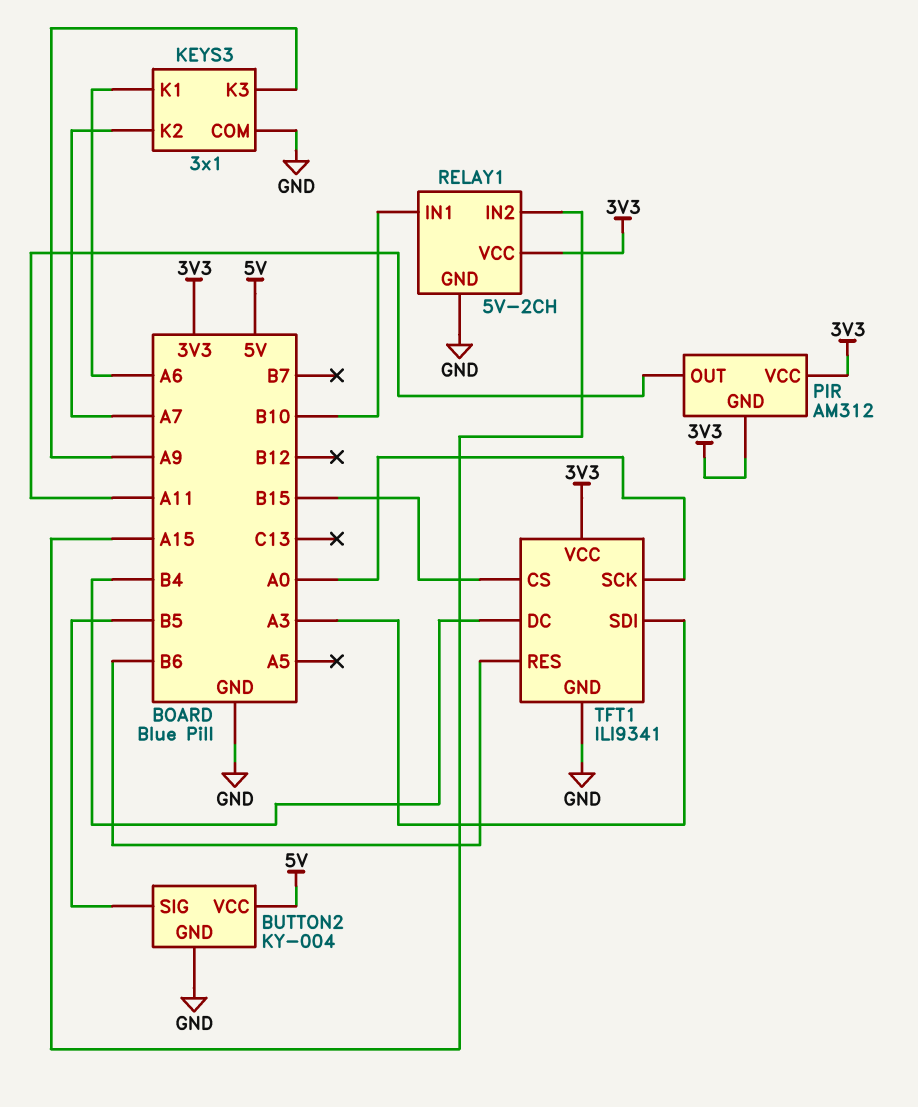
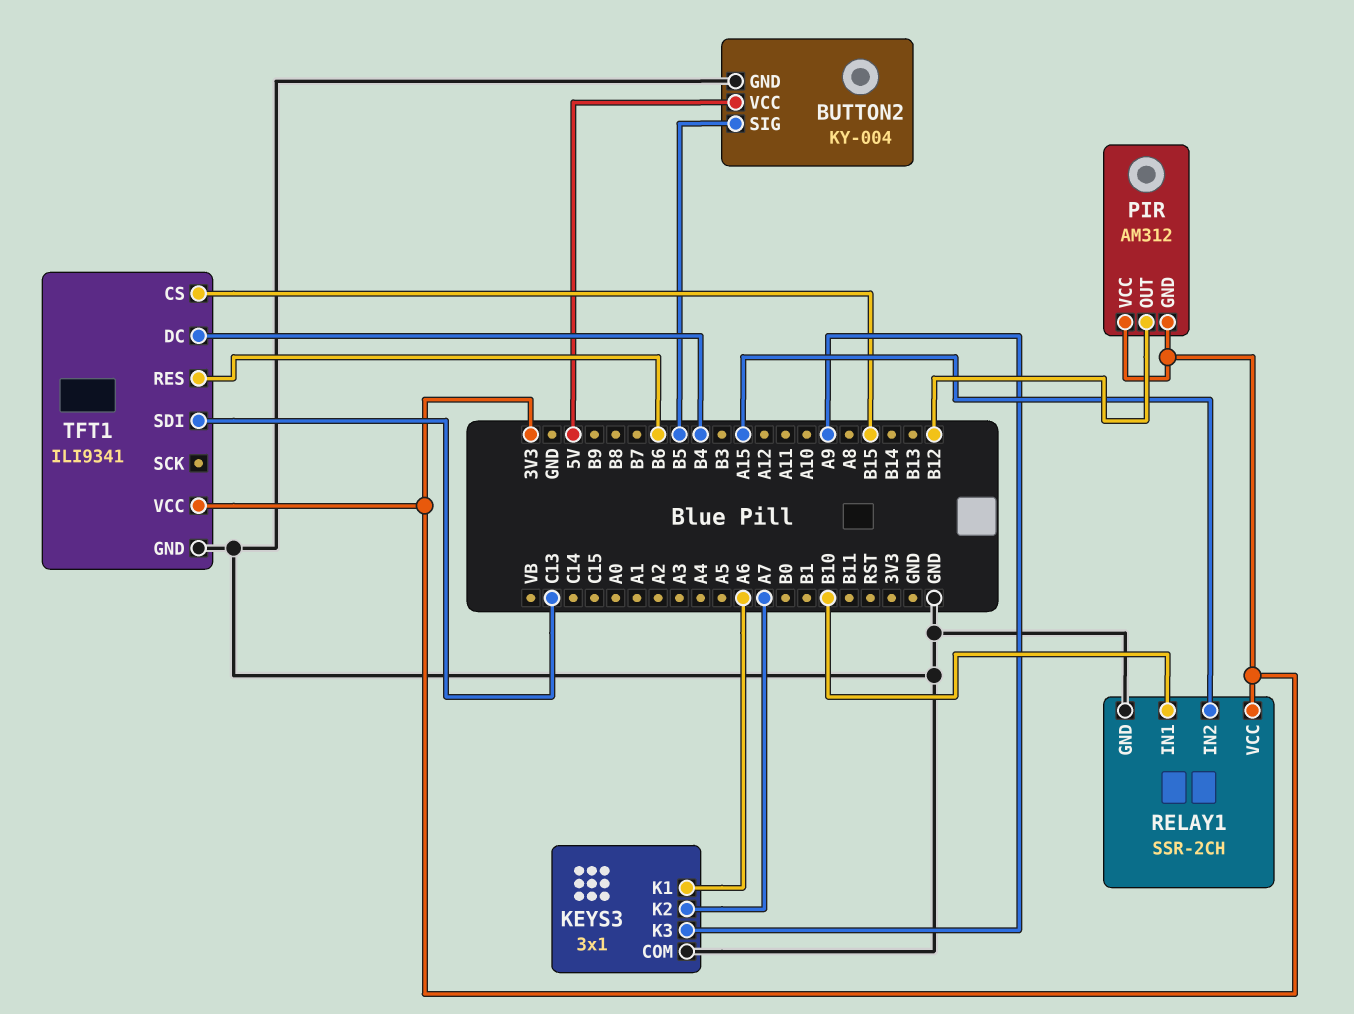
PIR pin OUT: A11 -> B12
RELAY1: 5V-2CH -> SSR-2CH
TFT1 pin SCK: A0 -> none
TFT1 pin SDI: A3 -> C13

